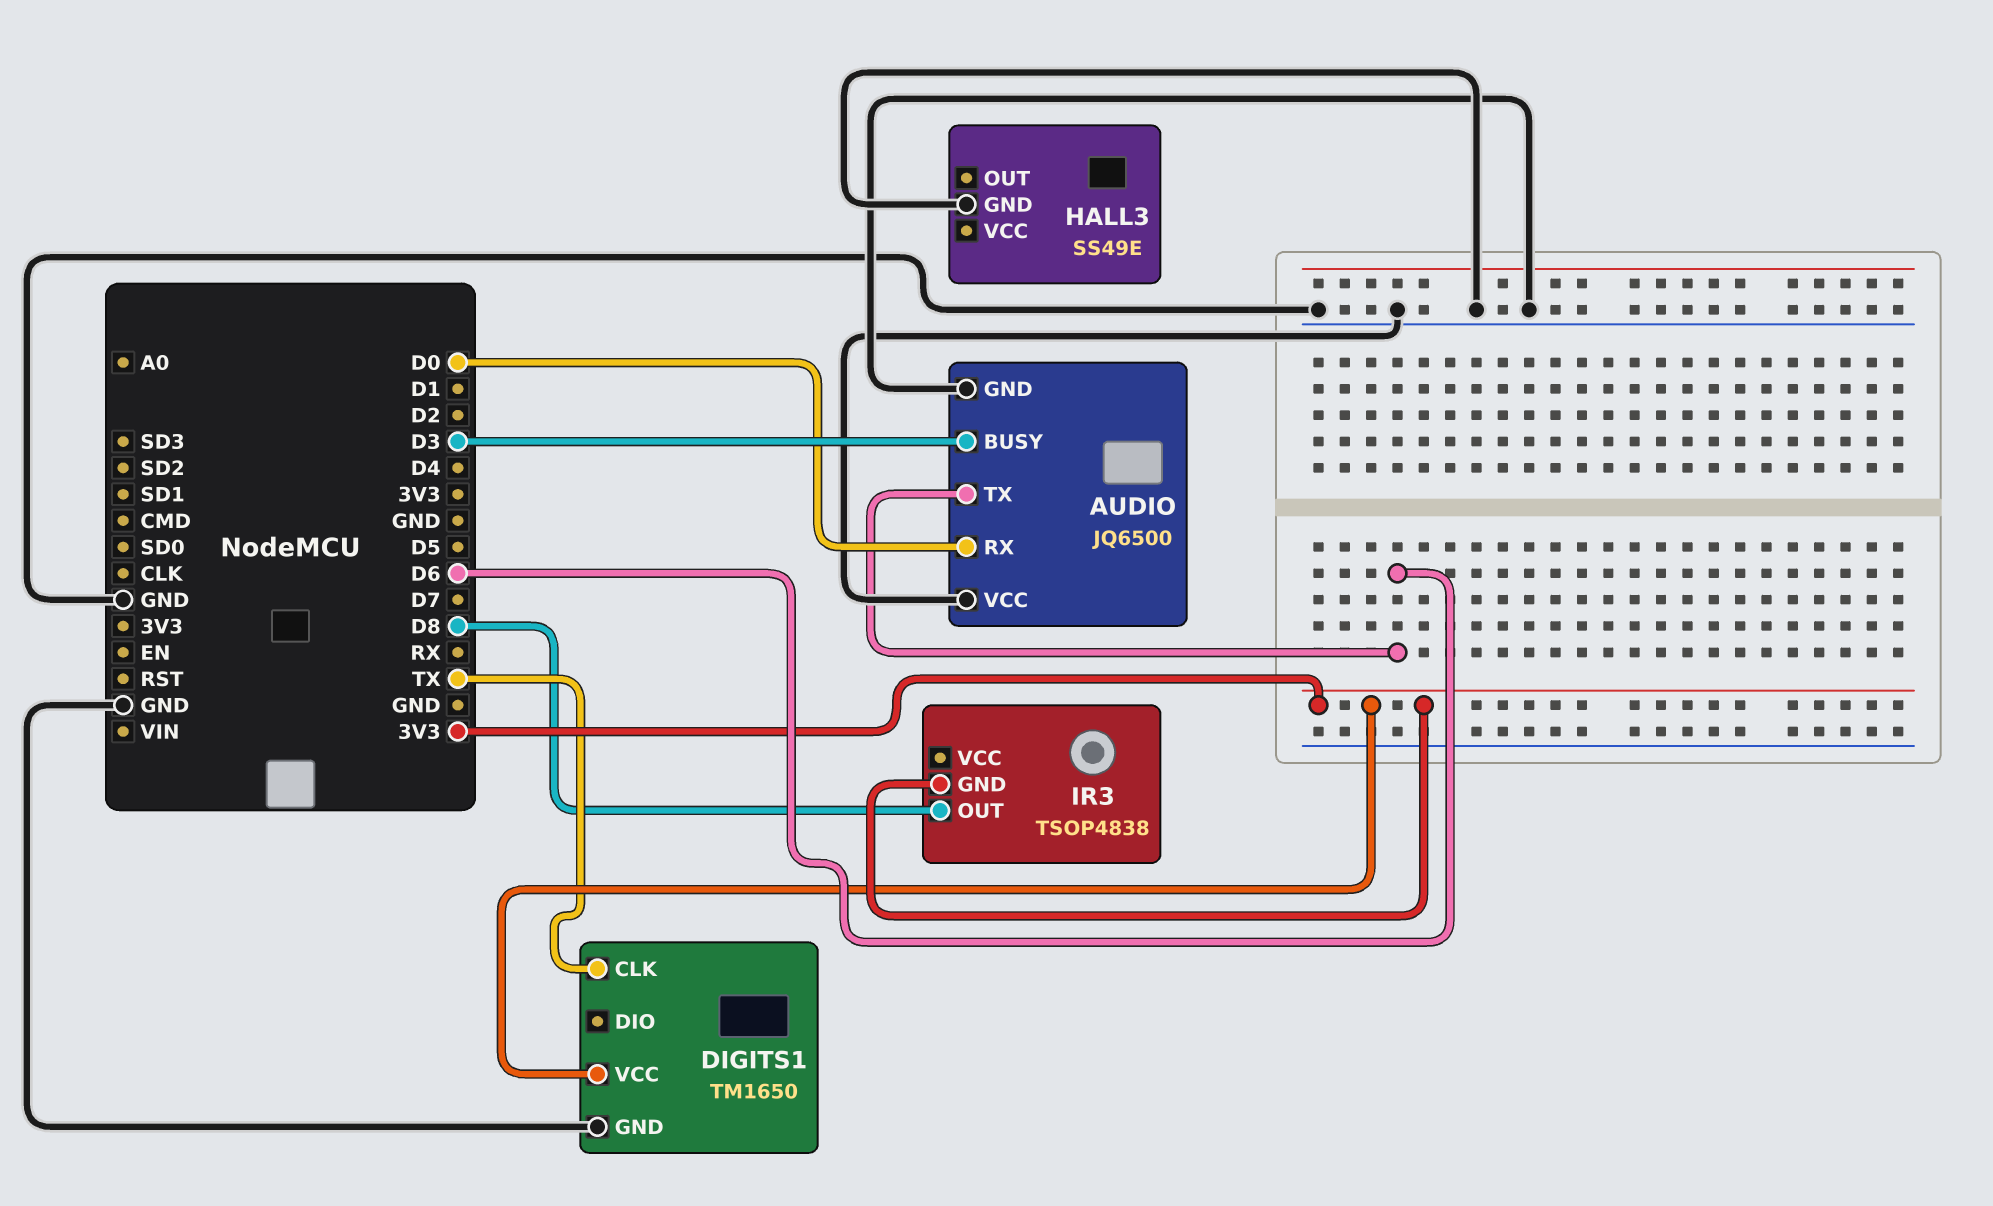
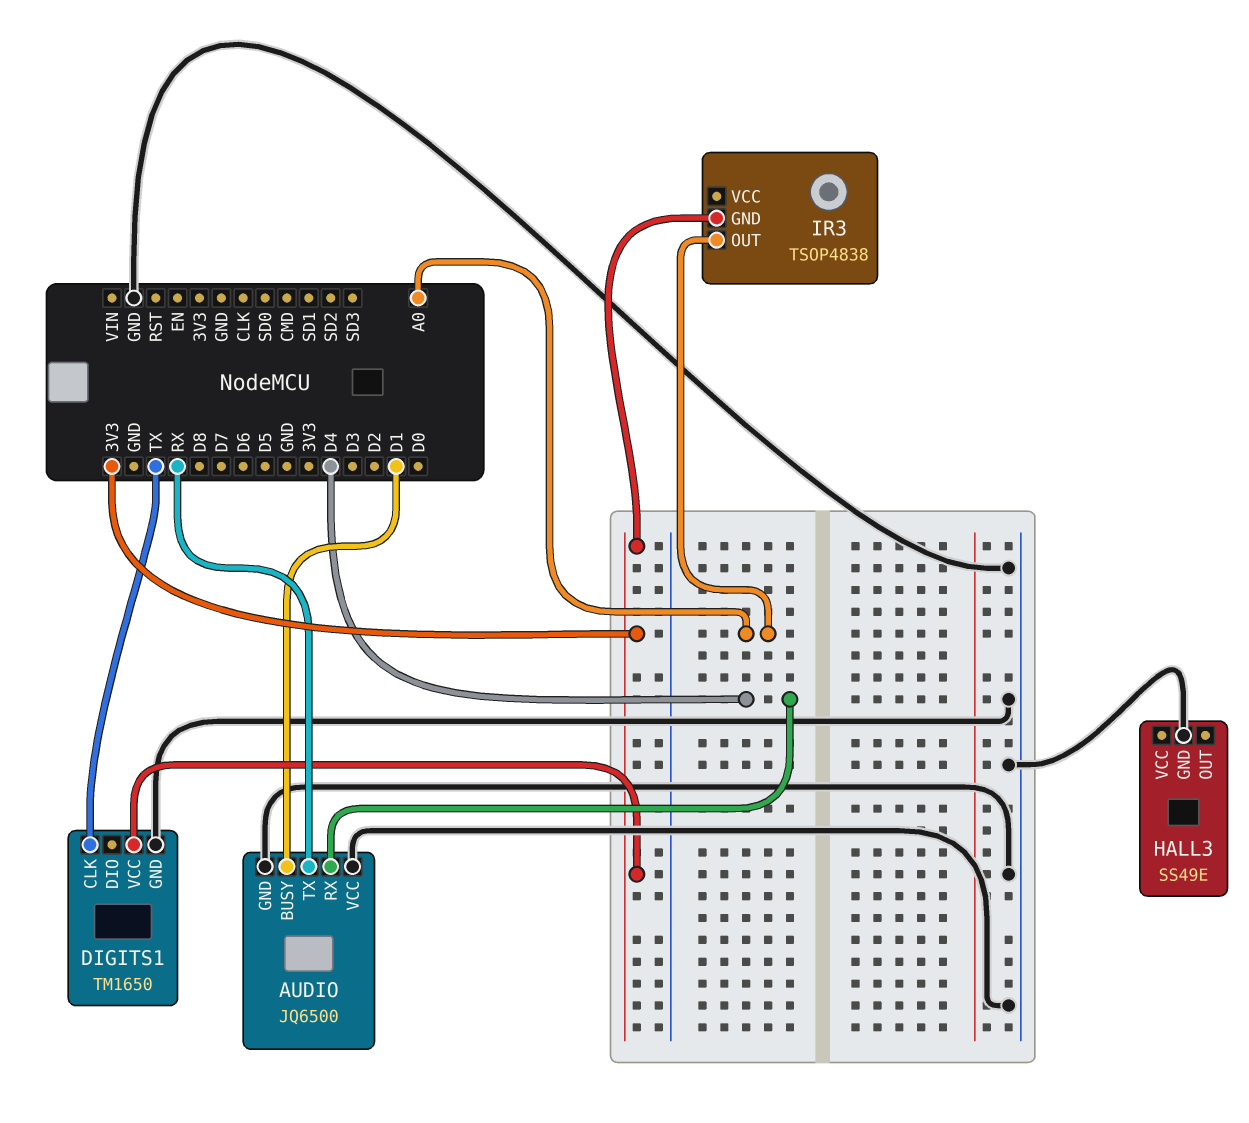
AUDIO pin BUSY: D3 -> D1
AUDIO pin RX: D0 -> D4
AUDIO pin TX: D6 -> RX
IR3 pin OUT: D8 -> A0

